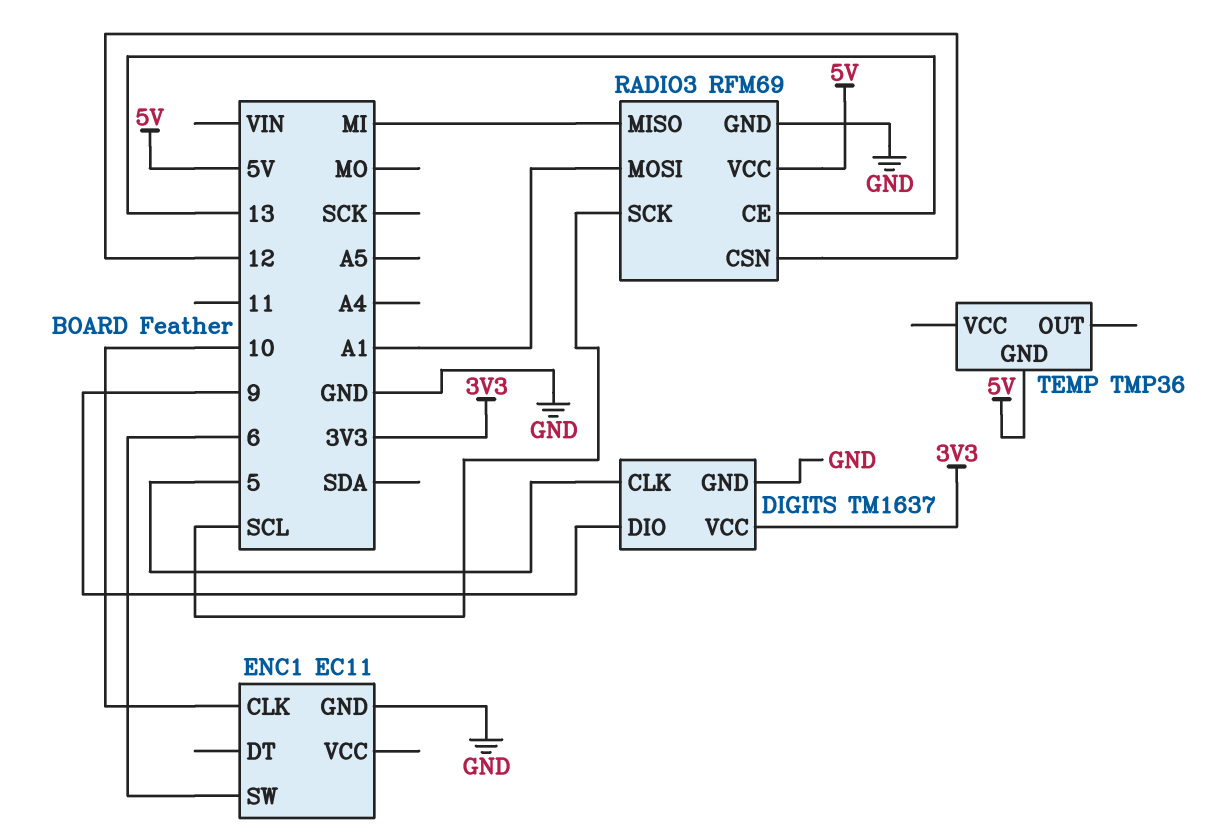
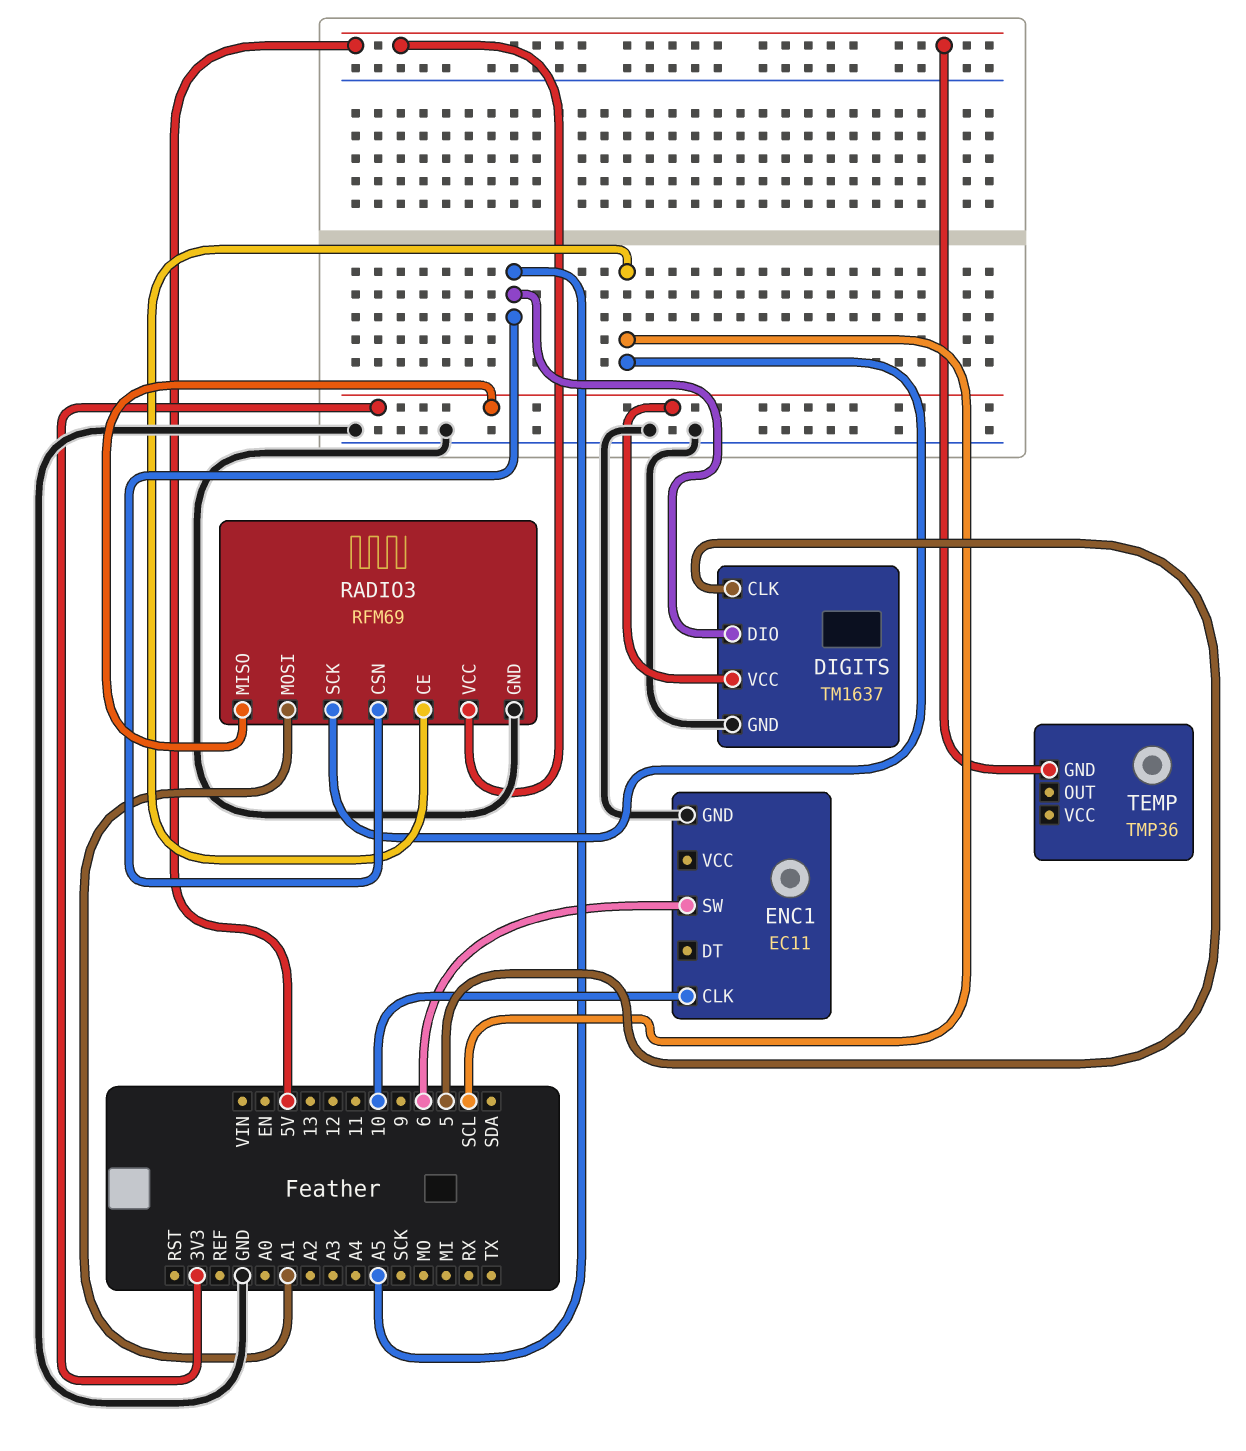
DIGITS pin DIO: 9 -> A5
RADIO3 pin CE: 13 -> SCL
RADIO3 pin CSN: 12 -> A5
RADIO3 pin MISO: MI -> 3V3

